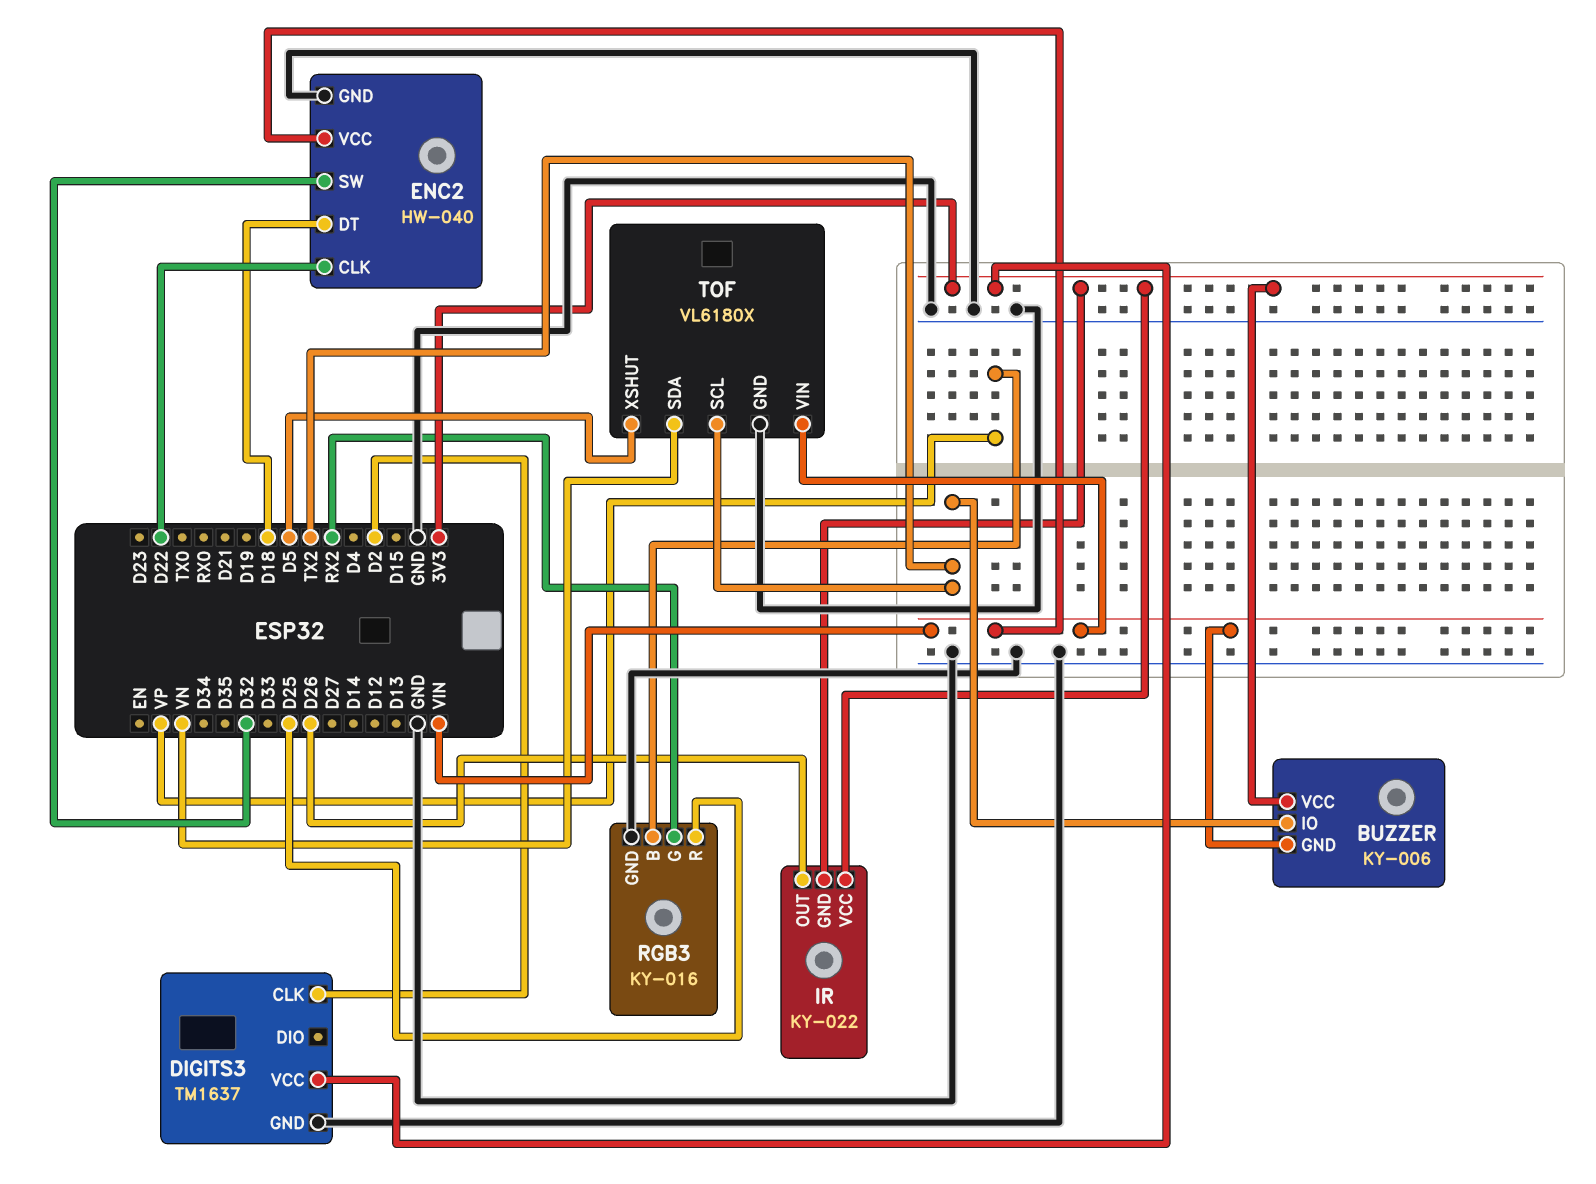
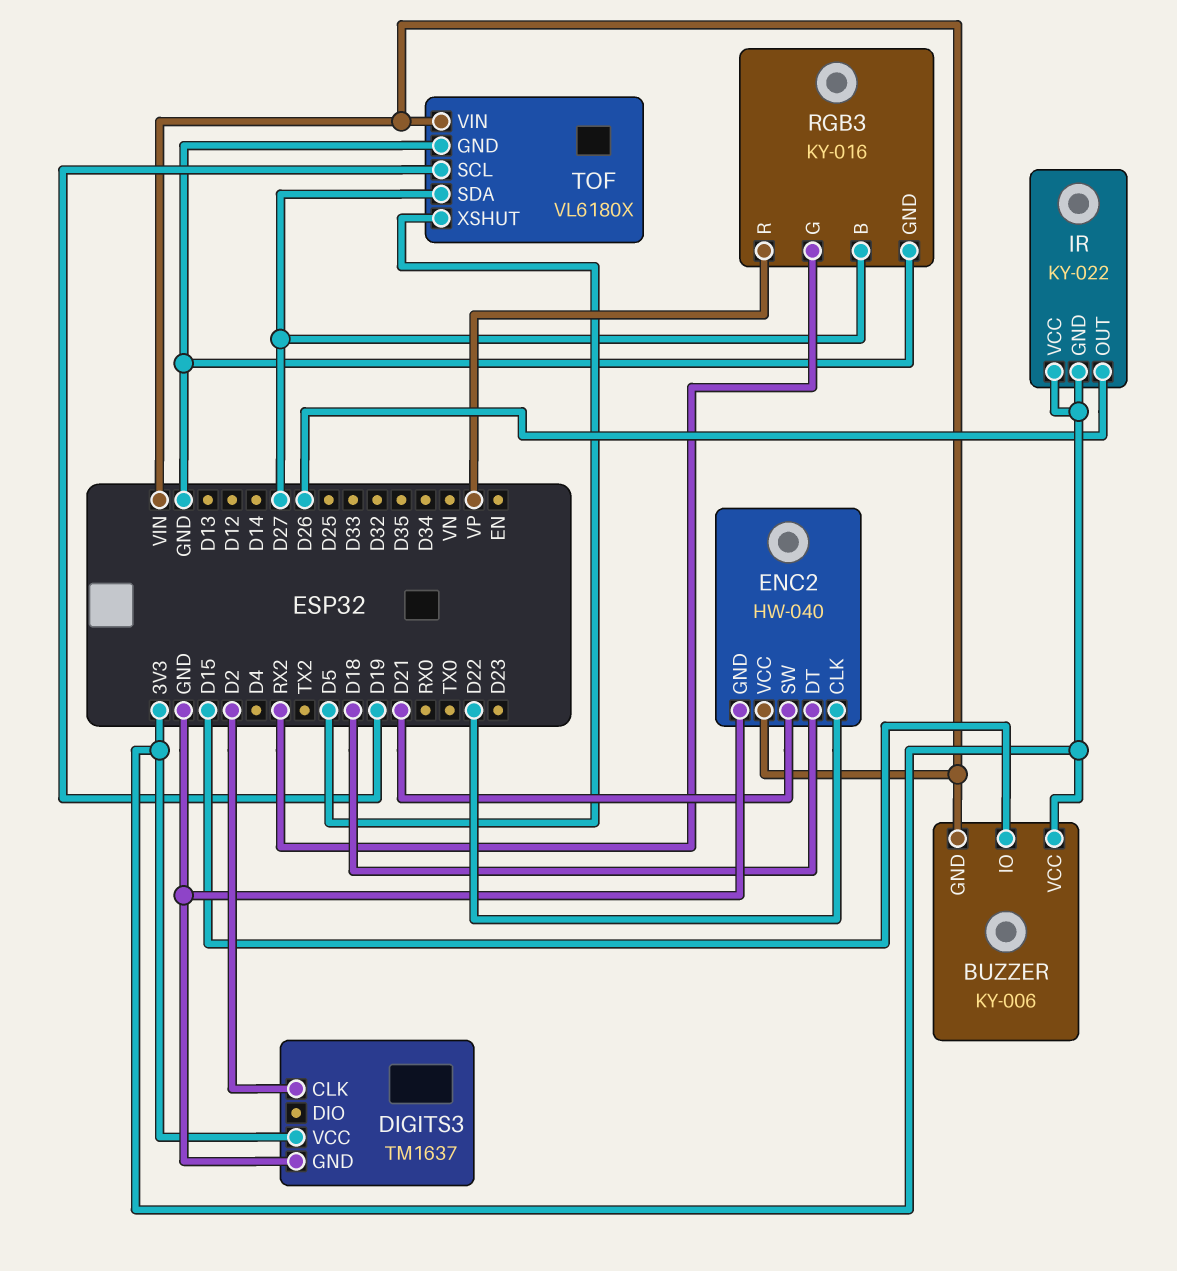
BUZZER pin IO: TX2 -> D15
ENC2 pin SW: D32 -> D21
RGB3 pin B: VP -> D27
RGB3 pin R: D25 -> VP
TOF pin SCL: TX2 -> D19
TOF pin SDA: VN -> D27

